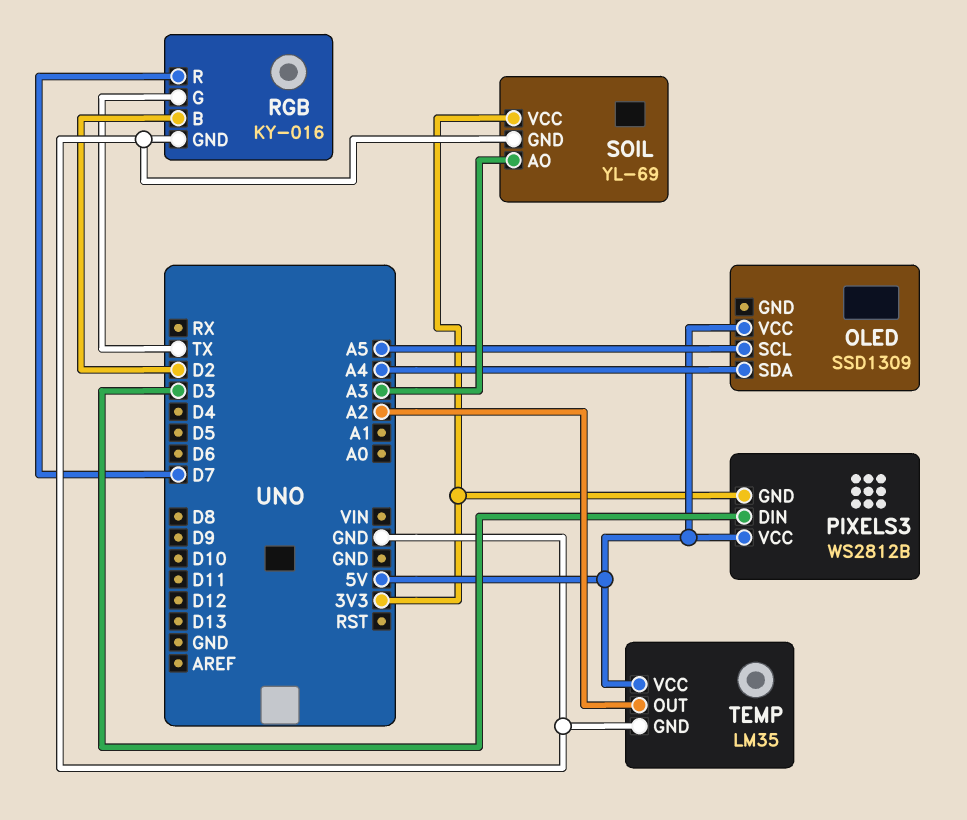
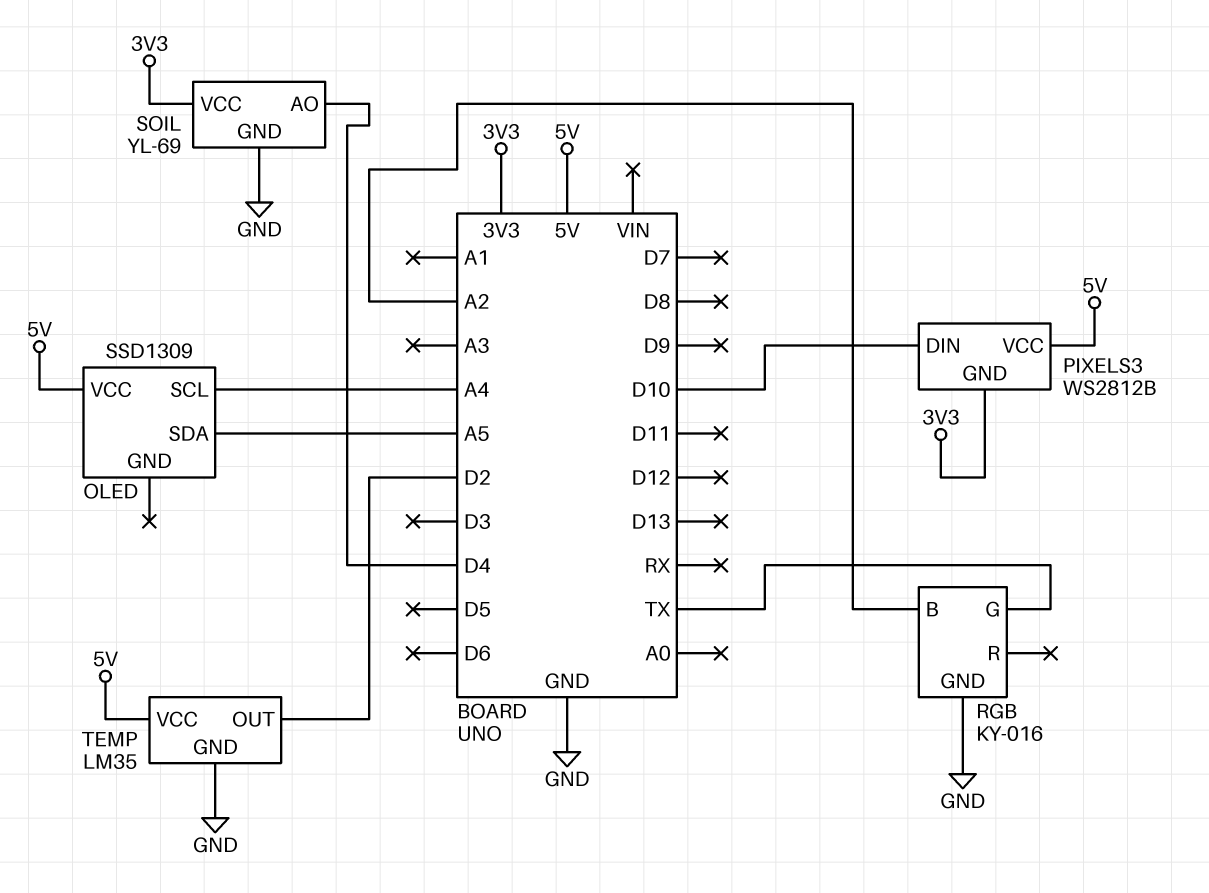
OLED pin SCL: A5 -> A4
OLED pin SDA: A4 -> A5
PIXELS3 pin DIN: D3 -> D10
RGB pin B: D2 -> A2
RGB pin R: D7 -> none
SOIL pin AO: A3 -> D4
TEMP pin OUT: A2 -> D2

